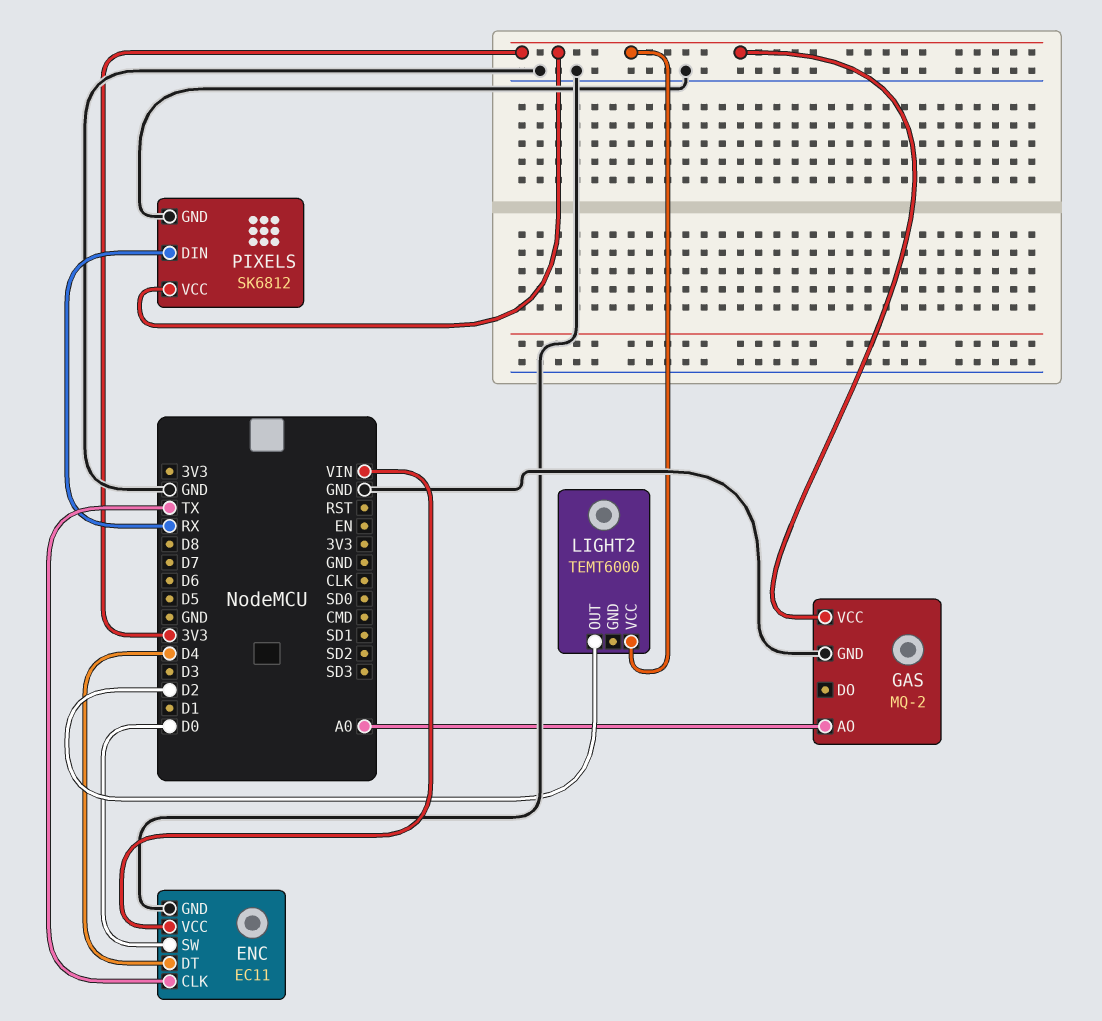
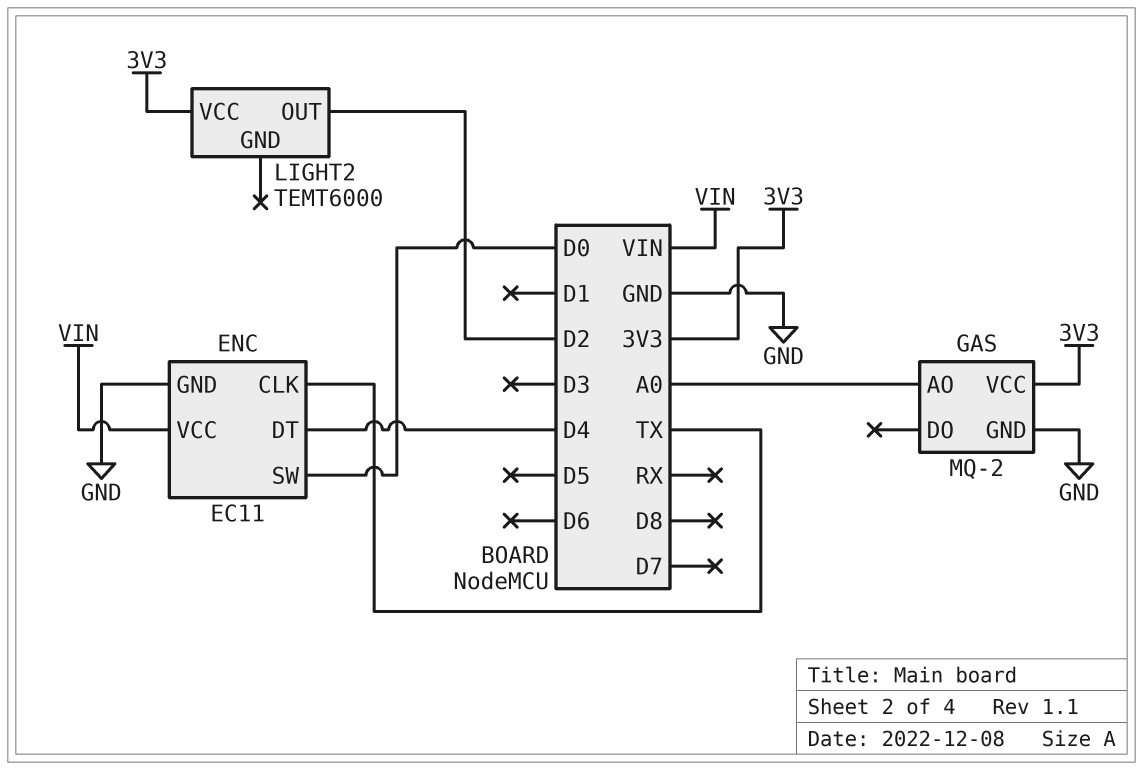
PIXELS: SK6812 -> none
PIXELS pin DIN: RX -> none
PIXELS pin GND: GND -> none
PIXELS pin VCC: 3V3 -> none

